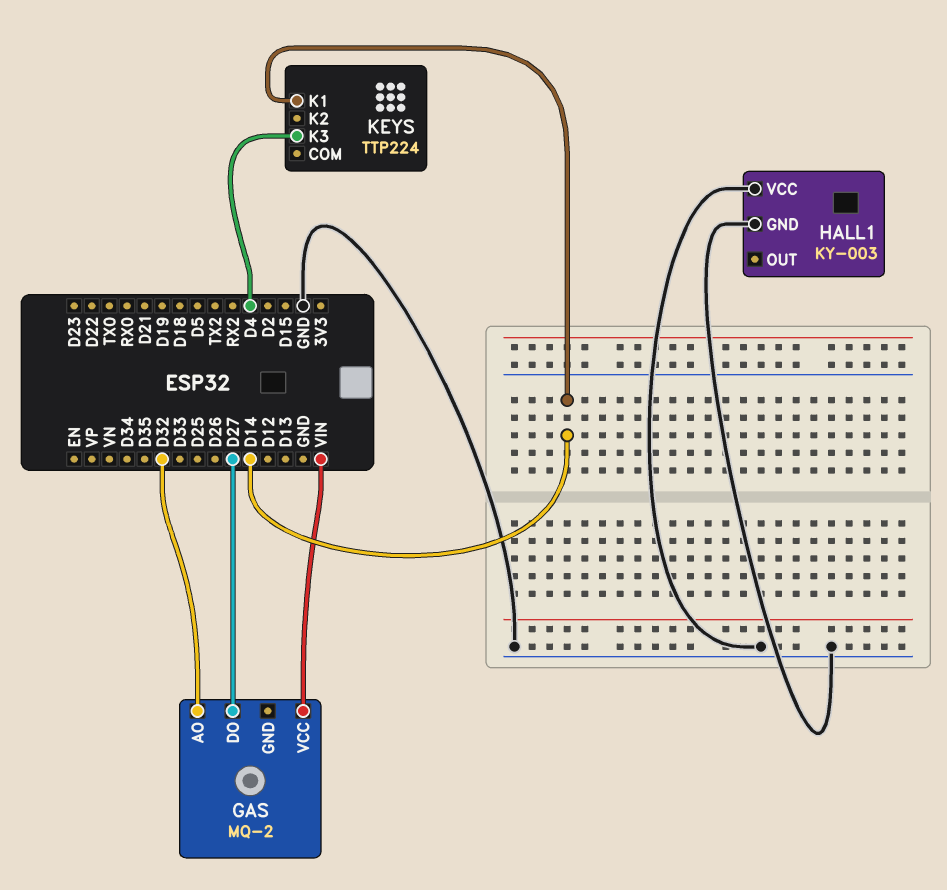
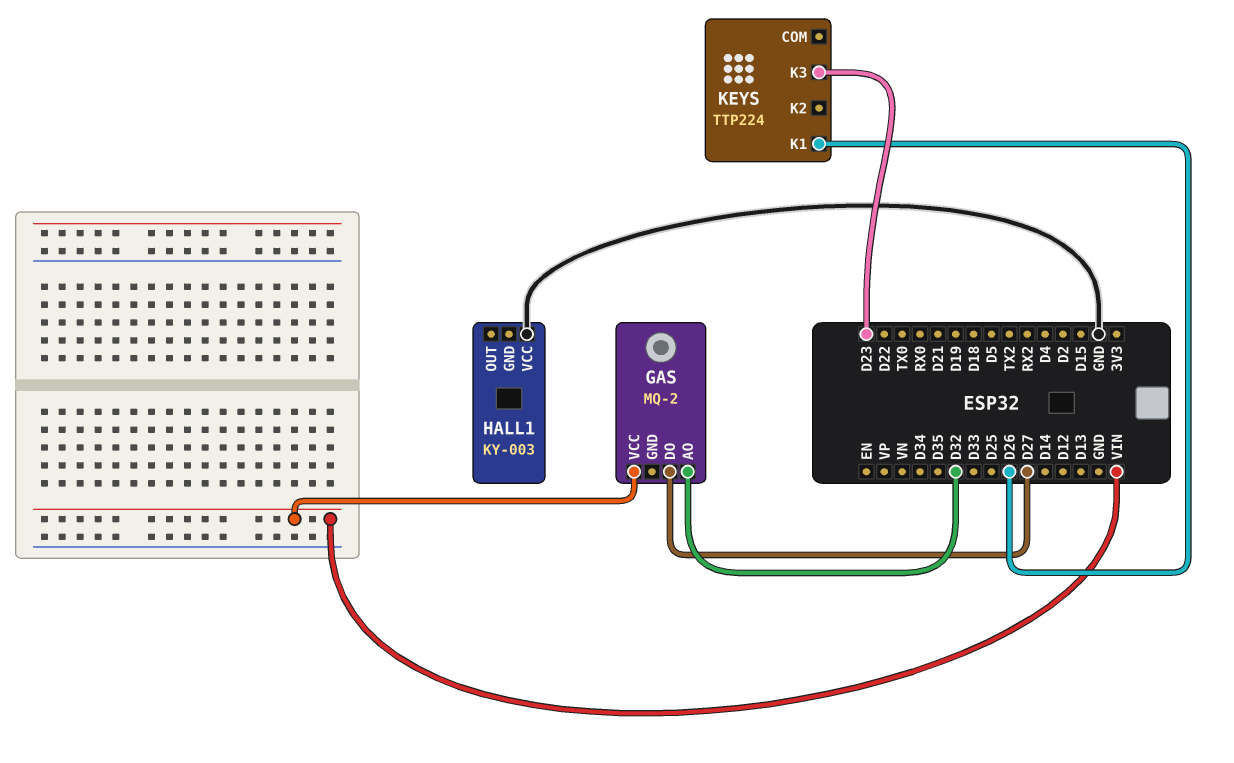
HALL1 pin GND: GND -> none
KEYS pin K1: D14 -> D26
KEYS pin K3: D4 -> D23

